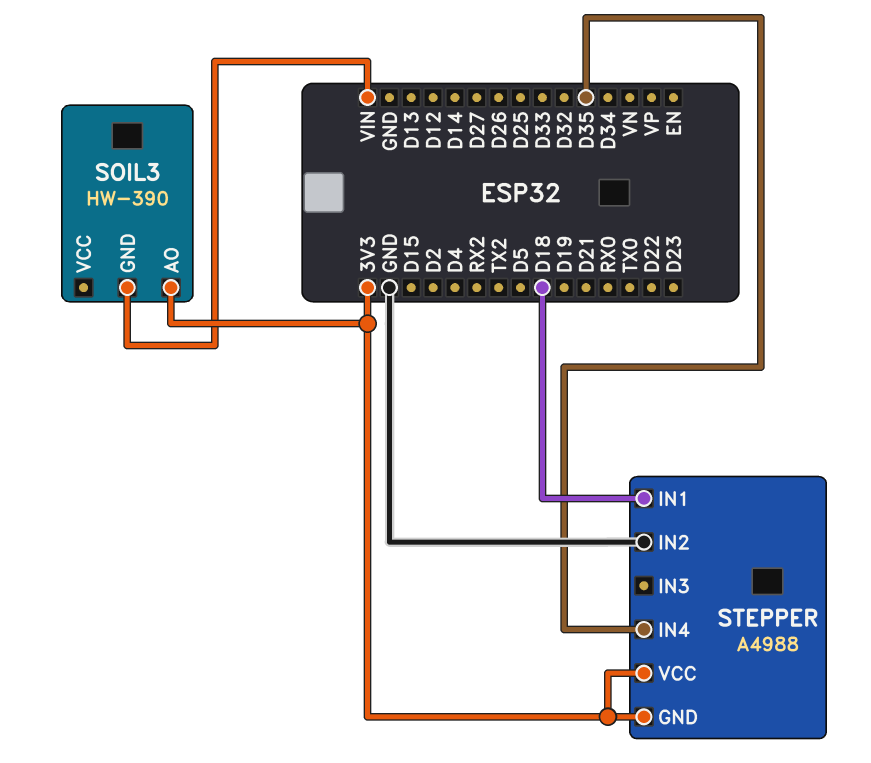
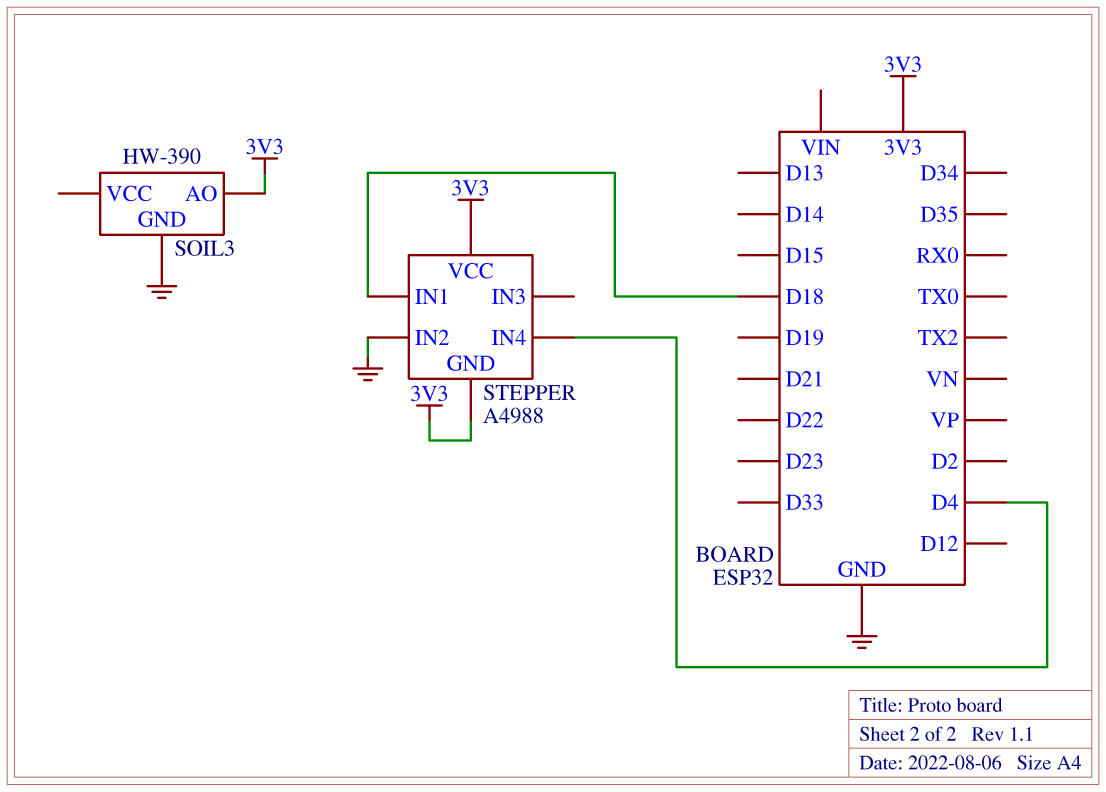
SOIL3 pin GND: VIN -> GND
STEPPER pin IN4: D35 -> D4

